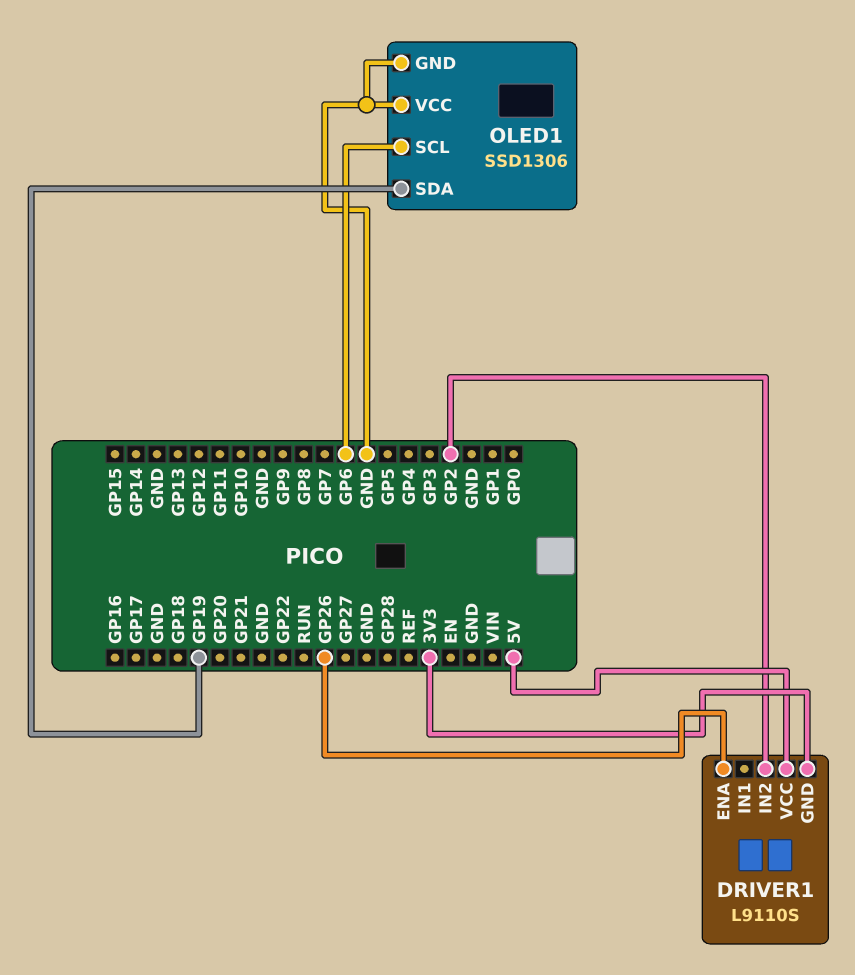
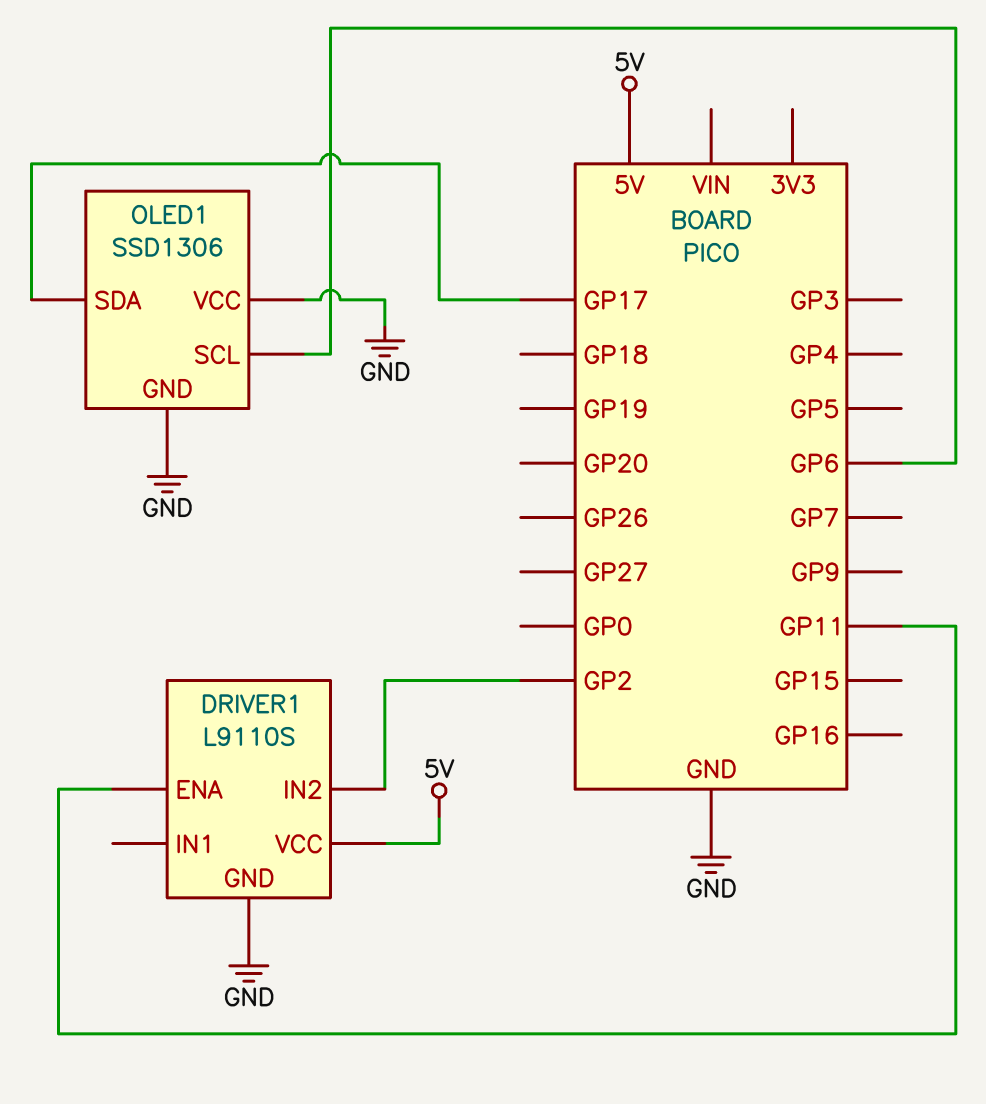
DRIVER1 pin ENA: GP26 -> GP11
DRIVER1 pin GND: 3V3 -> GND
OLED1 pin SDA: GP19 -> GP17

